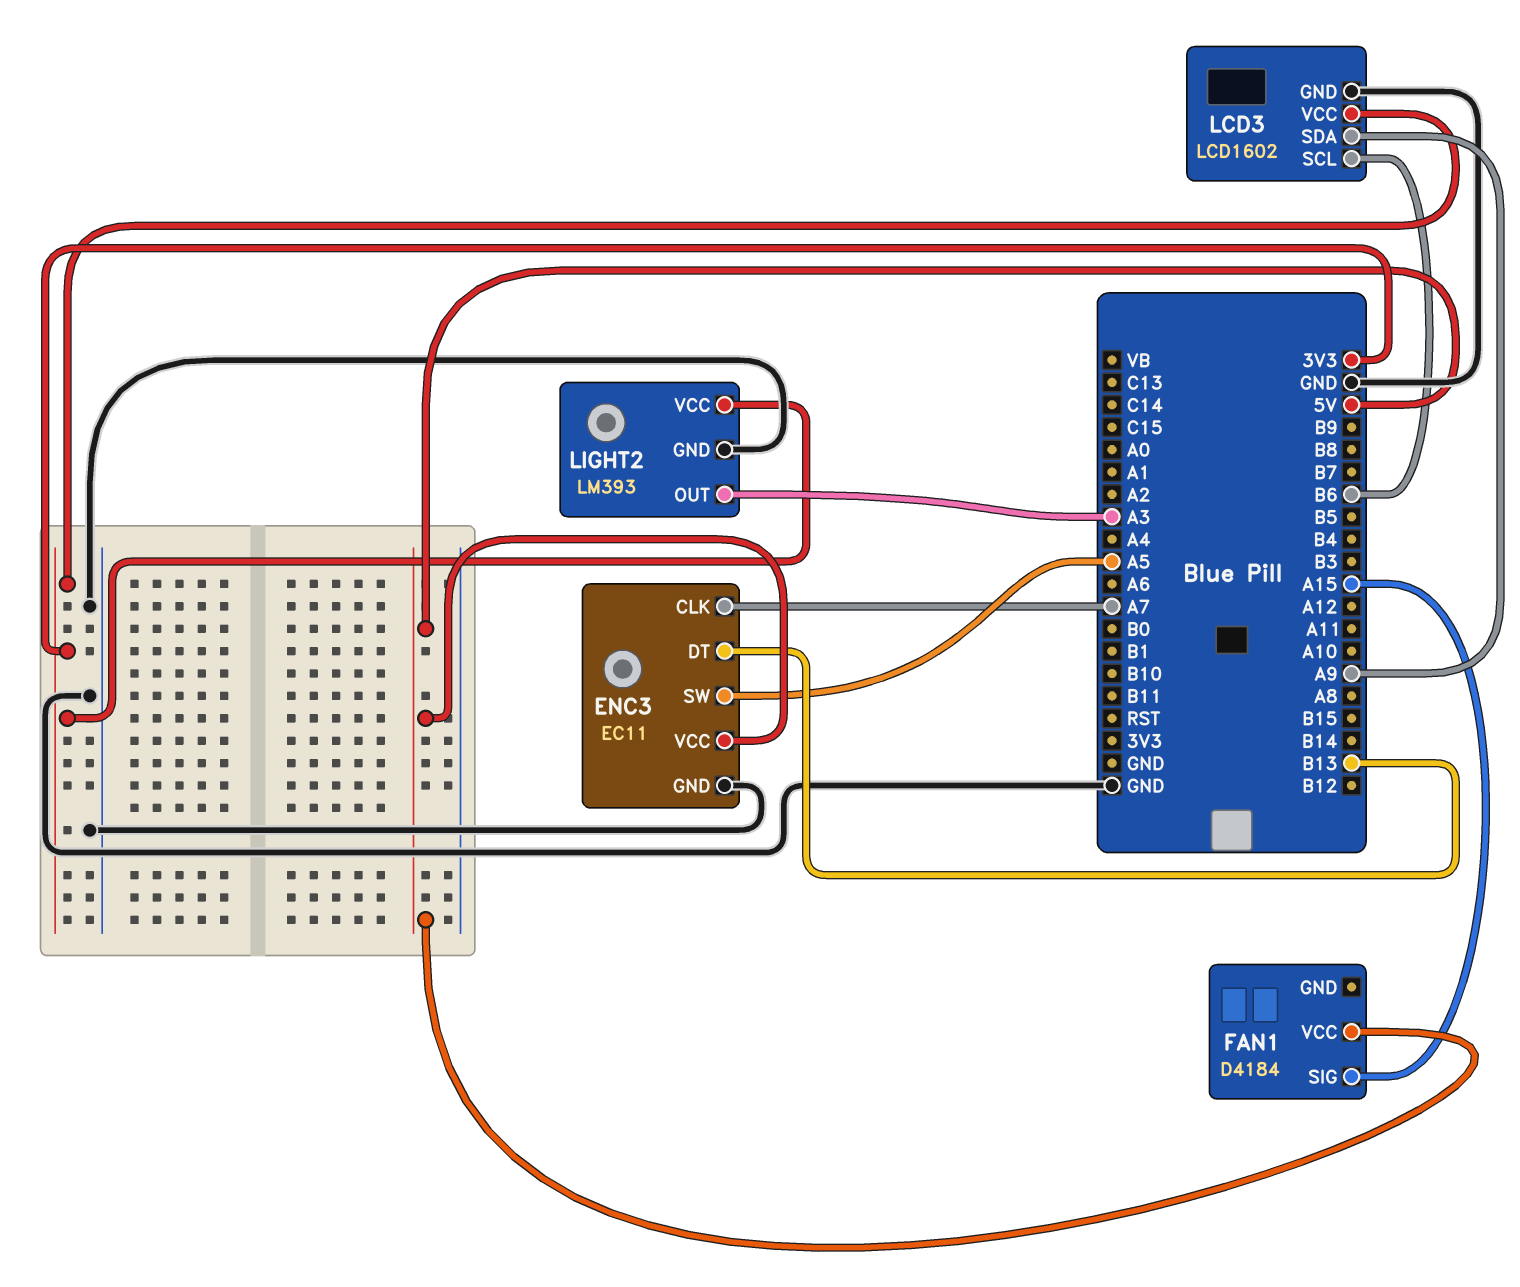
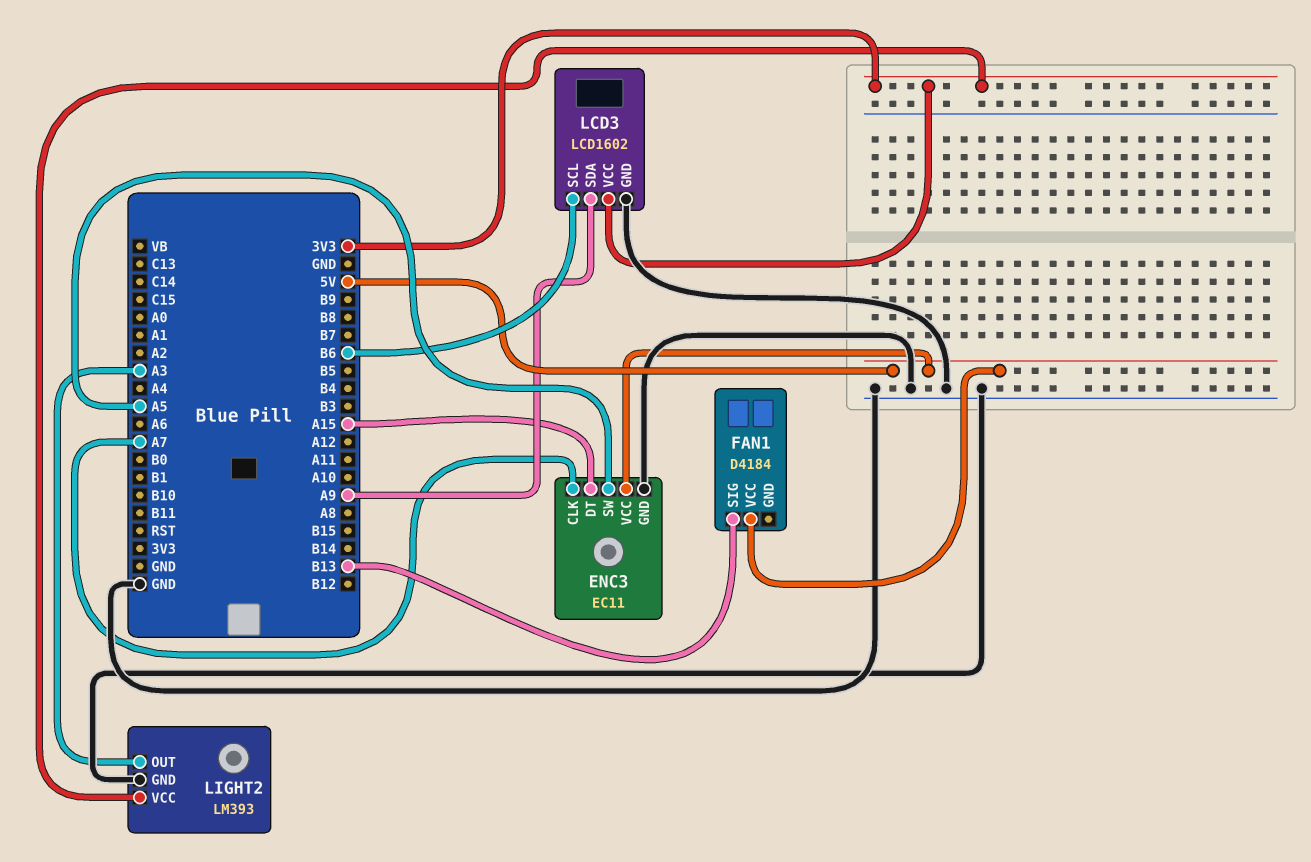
ENC3 pin DT: B13 -> A15
FAN1 pin SIG: A15 -> B13

